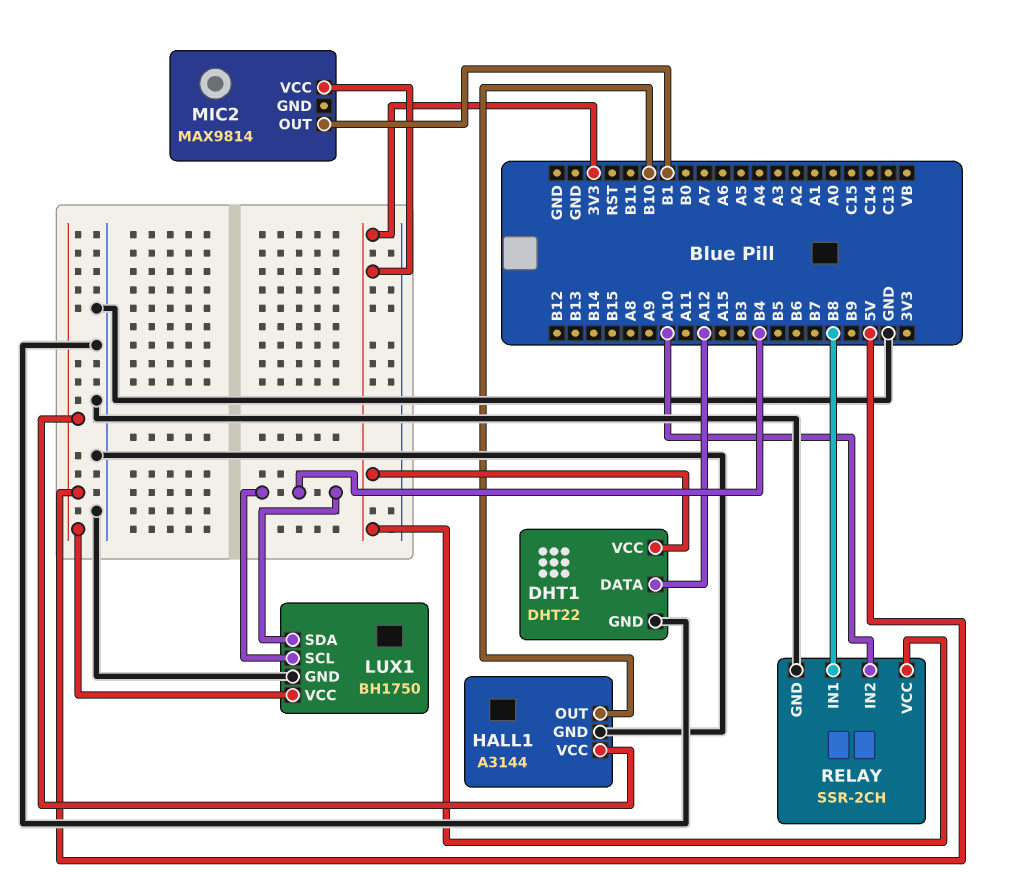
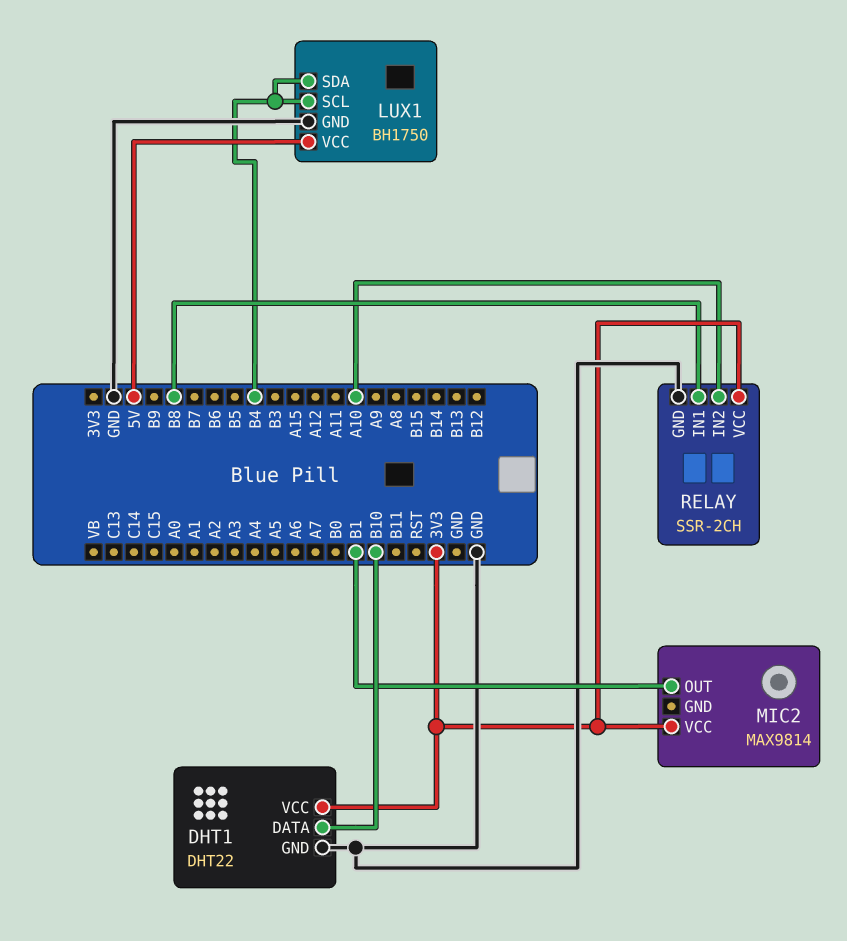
DHT1 pin DATA: A12 -> B10
HALL1: A3144 -> none
HALL1 pin GND: GND -> none
HALL1 pin OUT: B10 -> none
HALL1 pin VCC: 5V -> none

